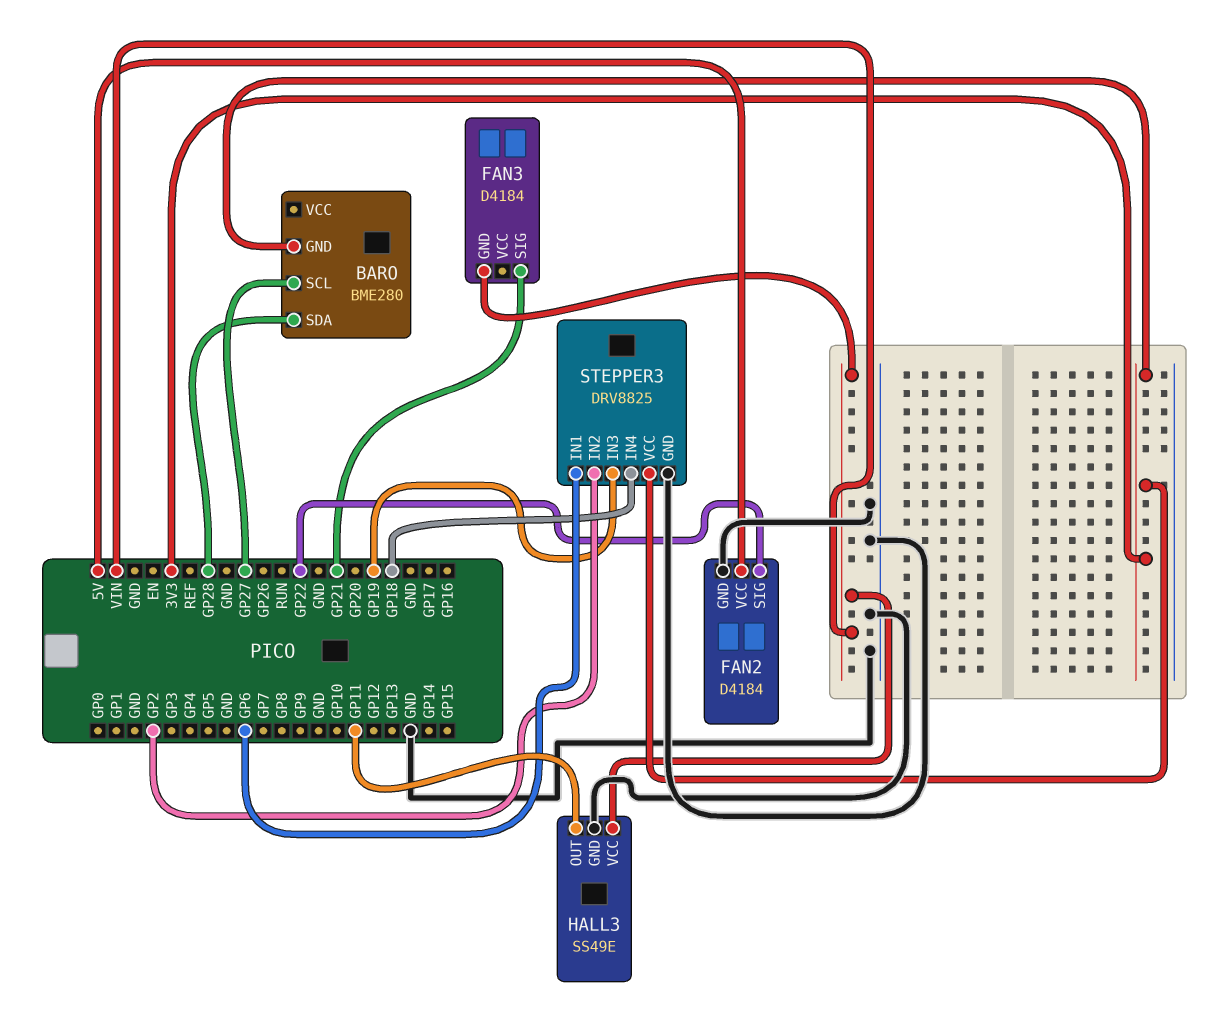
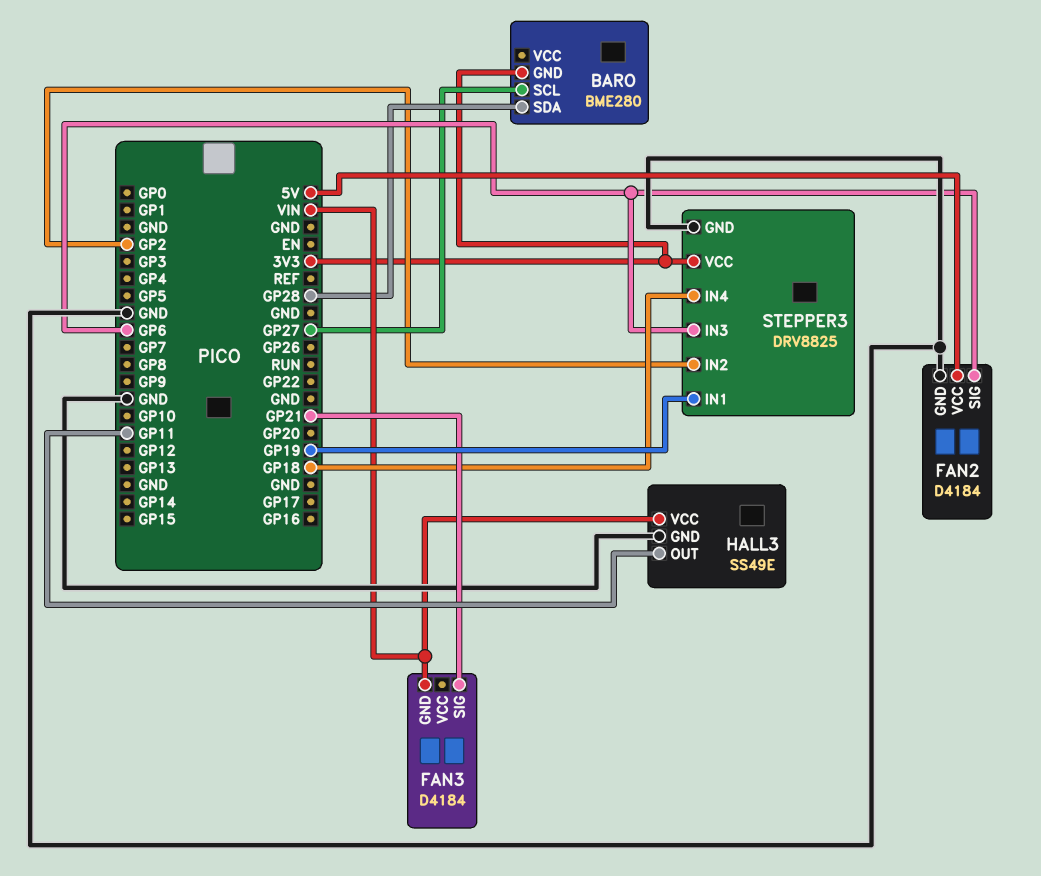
FAN2 pin SIG: GP22 -> GP6
STEPPER3 pin IN1: GP6 -> GP19
STEPPER3 pin IN3: GP19 -> GP6

